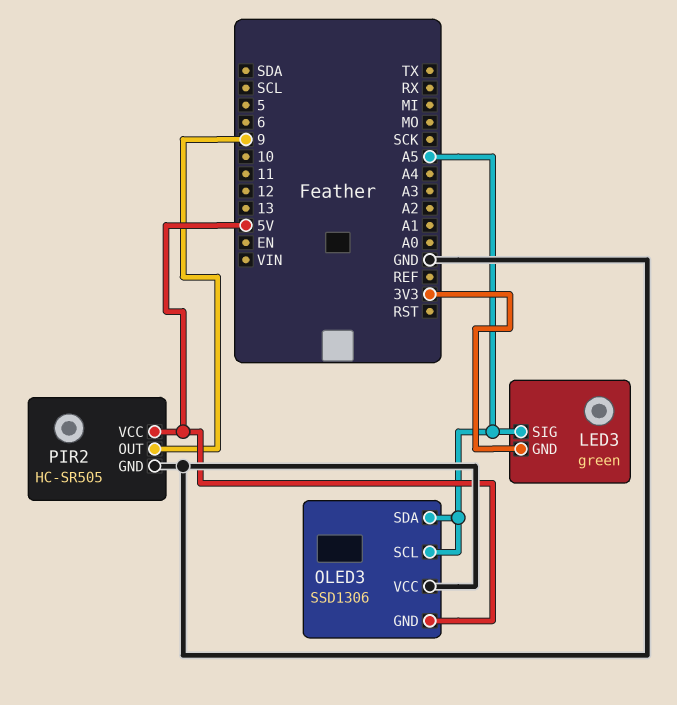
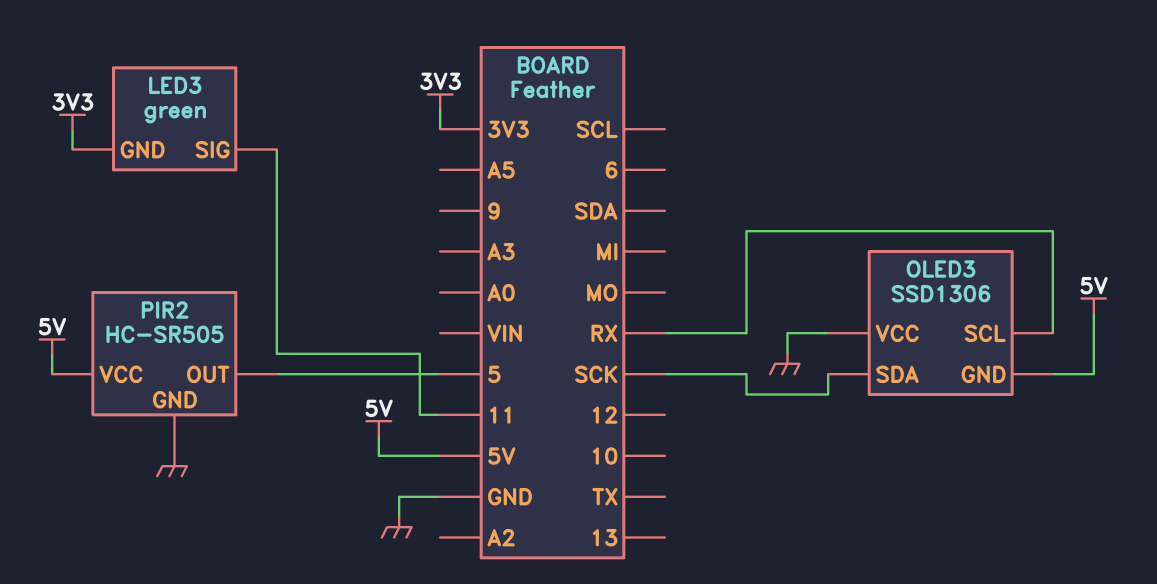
LED3 pin SIG: A5 -> 11
OLED3 pin SCL: A5 -> RX
OLED3 pin SDA: A5 -> SCK
PIR2 pin OUT: 9 -> 5

